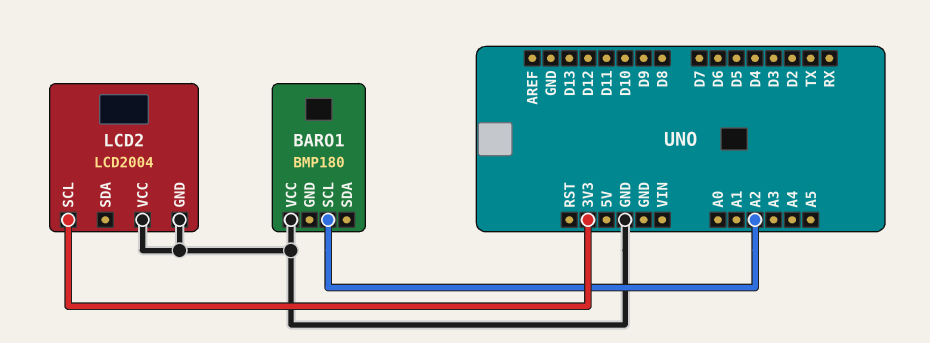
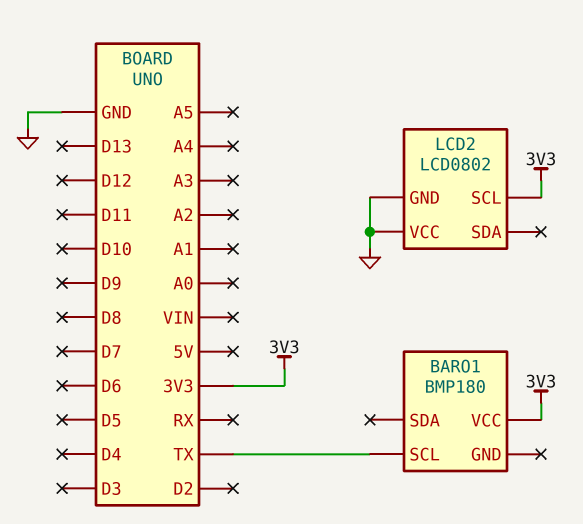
BARO1 pin SCL: A2 -> TX
BARO1 pin VCC: GND -> 3V3
LCD2: LCD2004 -> LCD0802

